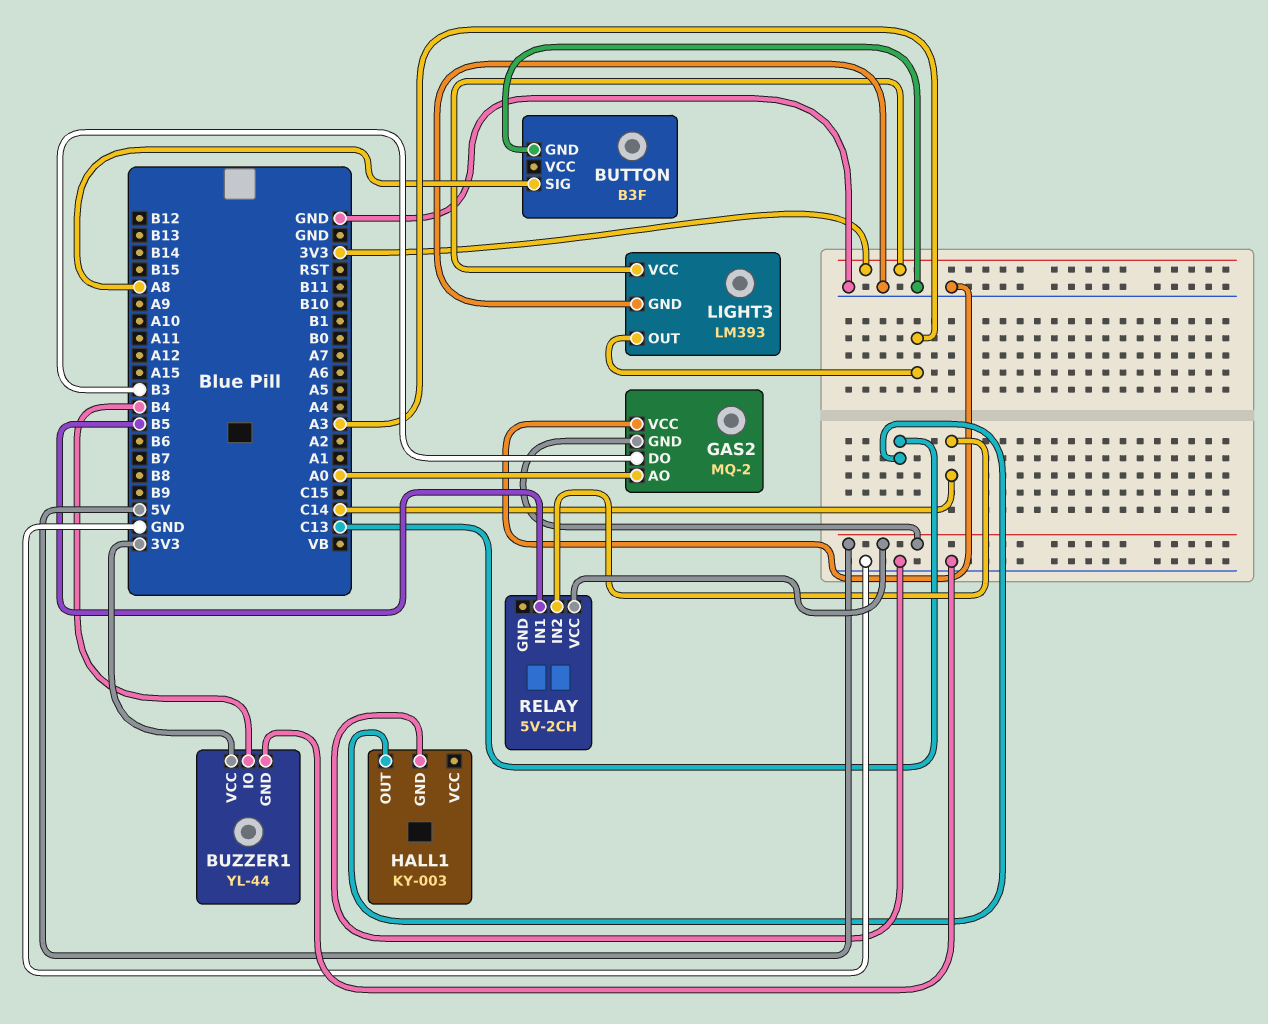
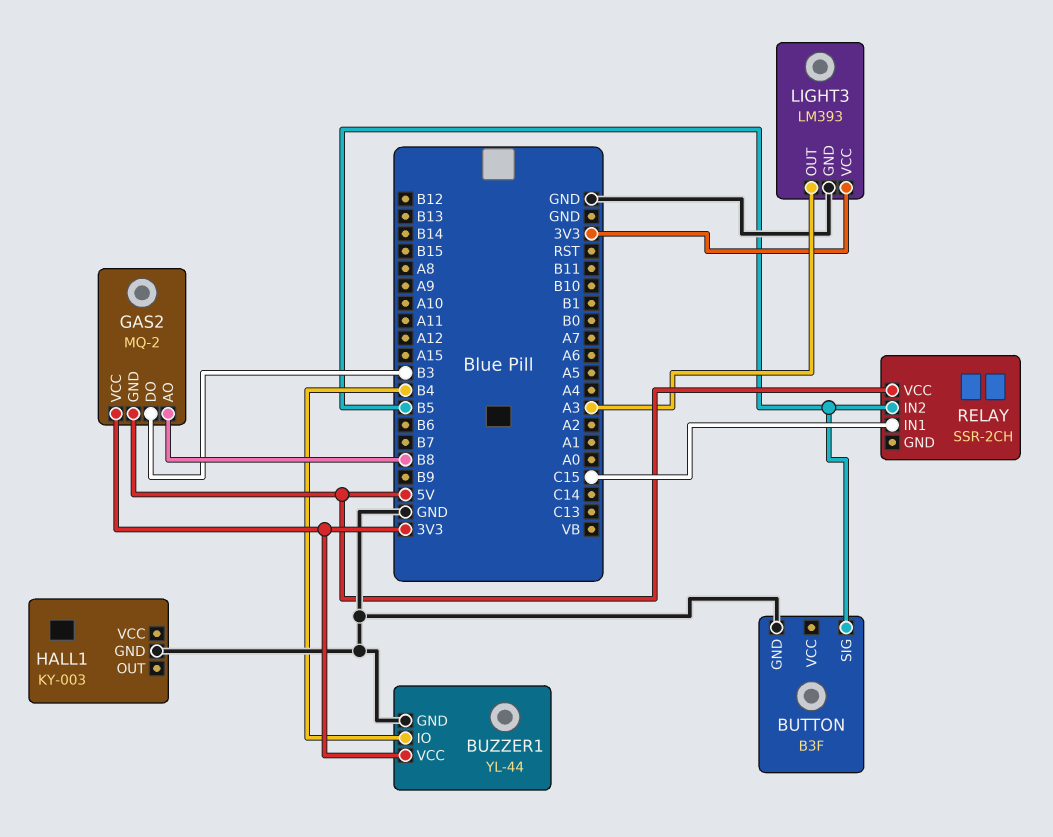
BUTTON pin SIG: A8 -> B5
GAS2 pin AO: A0 -> B8
GAS2 pin VCC: GND -> 3V3
HALL1 pin OUT: C13 -> none
RELAY: 5V-2CH -> SSR-2CH
RELAY pin IN1: B5 -> C15
RELAY pin IN2: C14 -> B5

